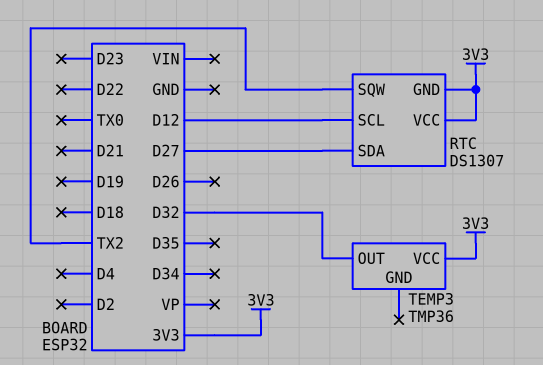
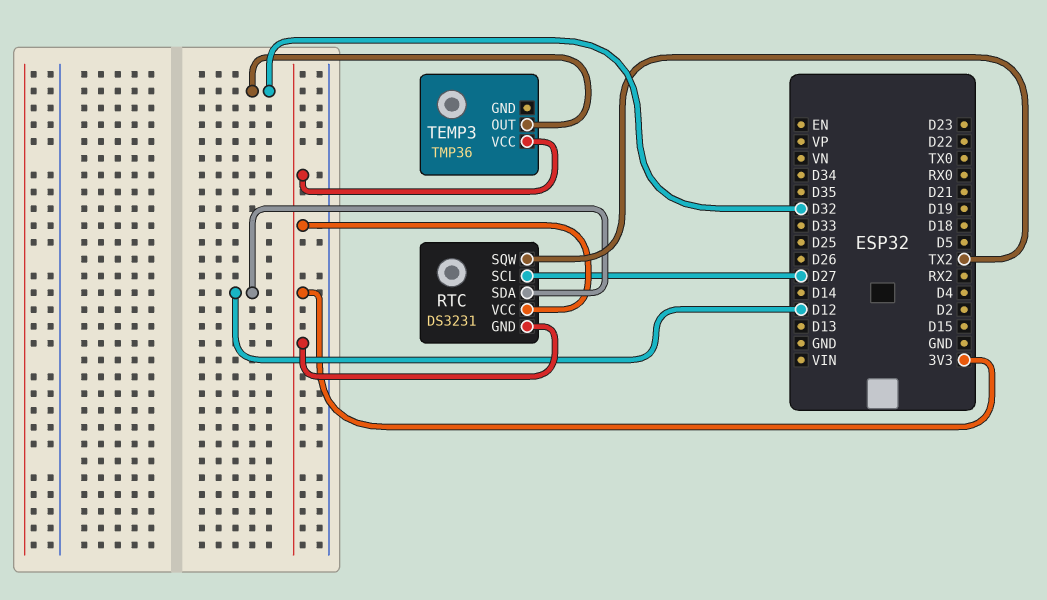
RTC: DS1307 -> DS3231
RTC pin SCL: D12 -> D27
RTC pin SDA: D27 -> D12

